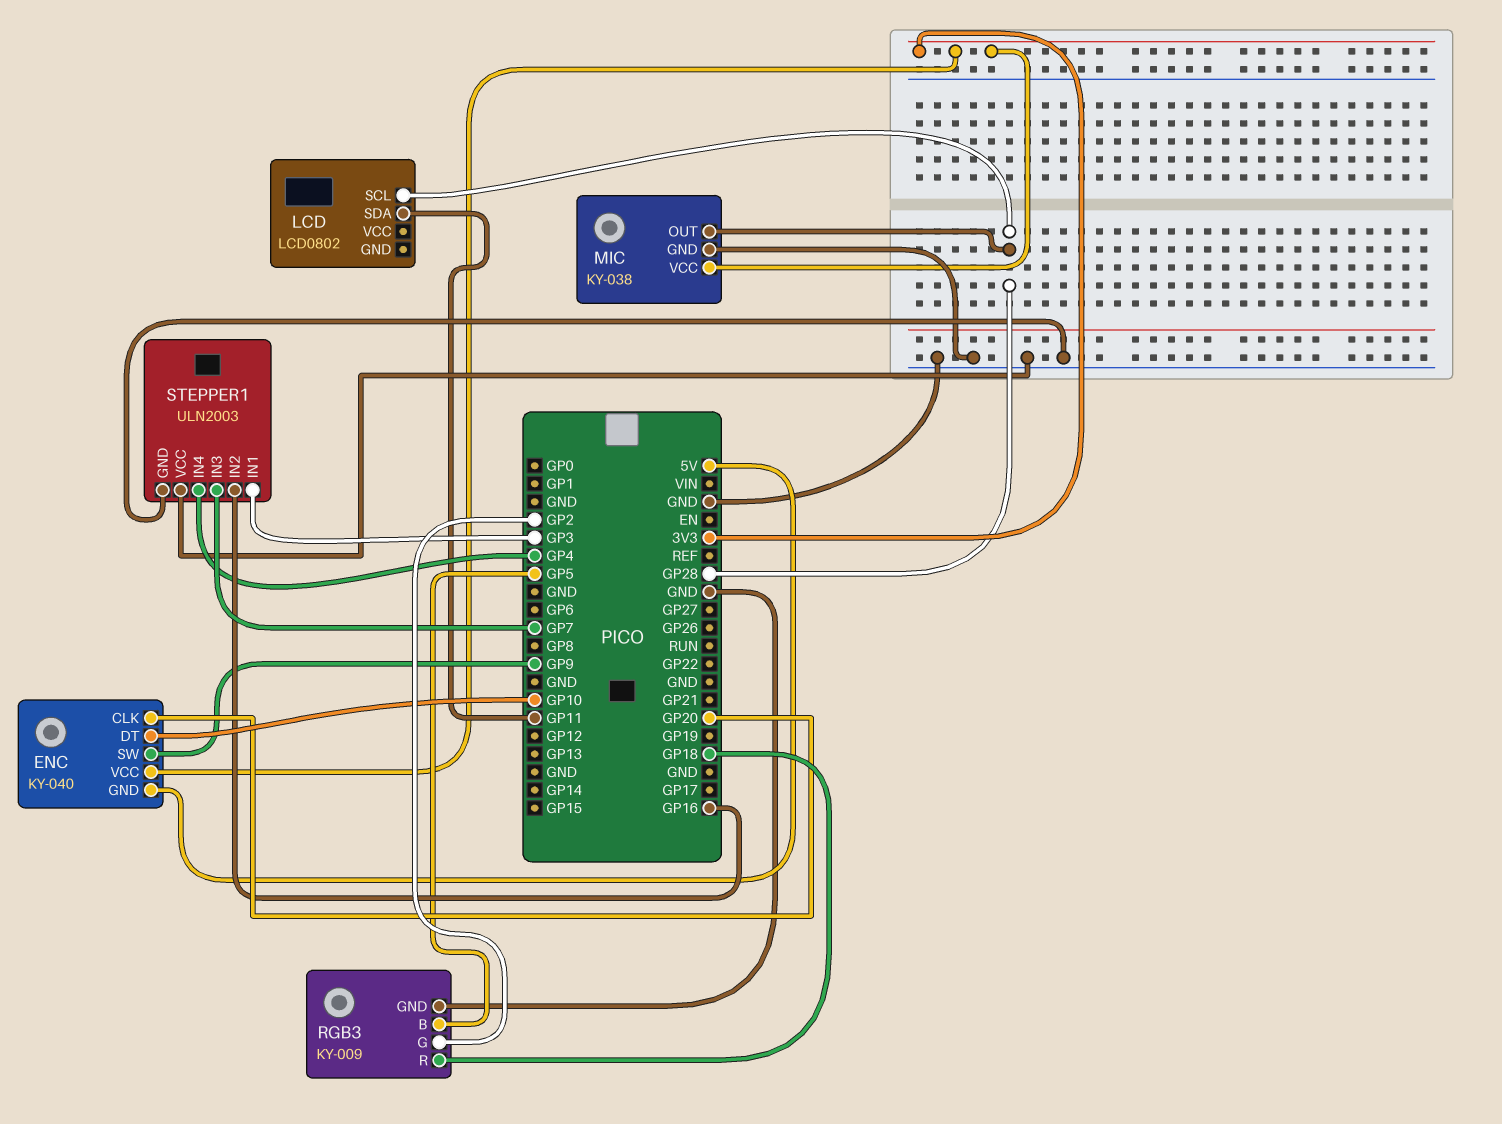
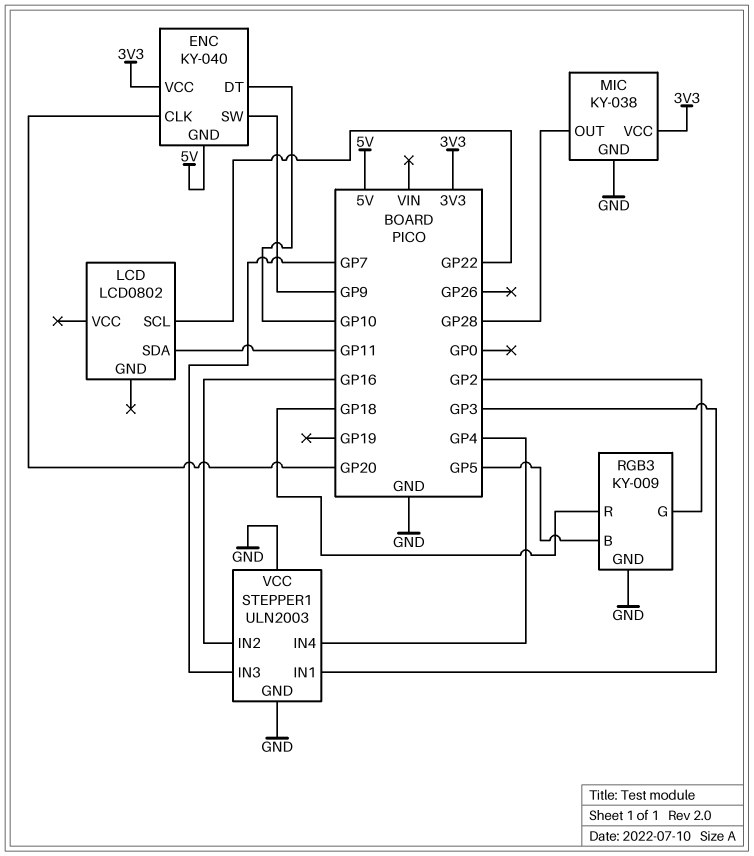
LCD pin SCL: GP28 -> GP22

